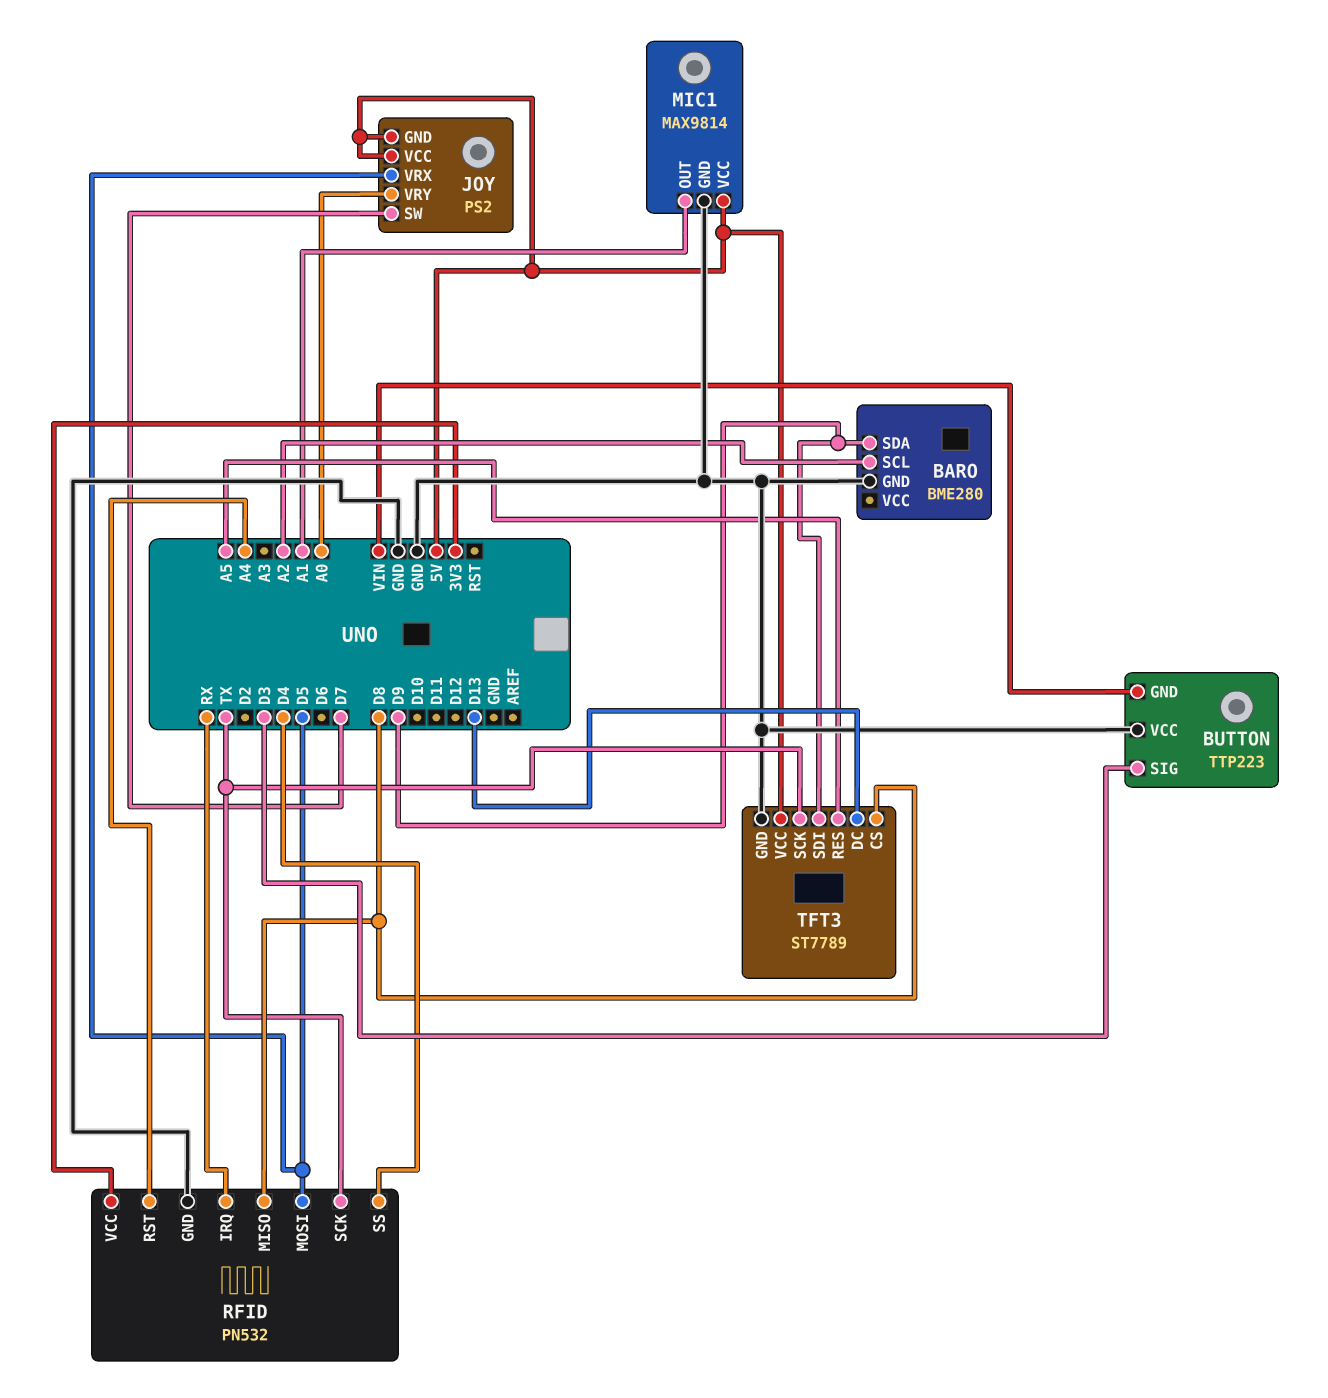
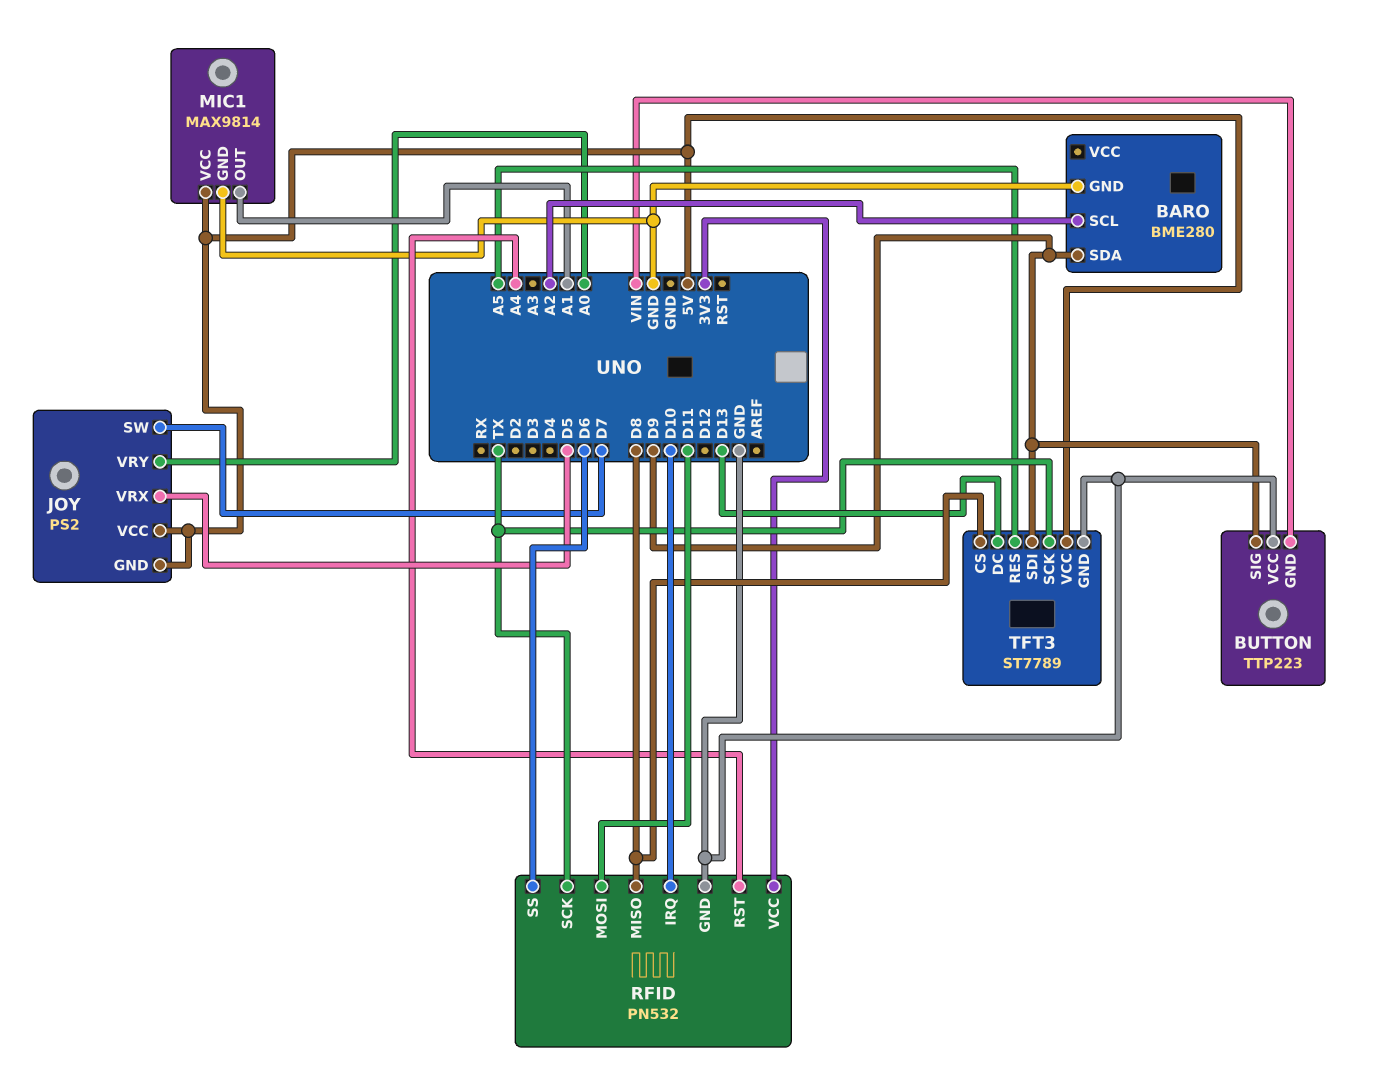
BUTTON pin SIG: D3 -> D9
RFID pin IRQ: RX -> D10
RFID pin MOSI: D5 -> D11
RFID pin SS: D4 -> D6

